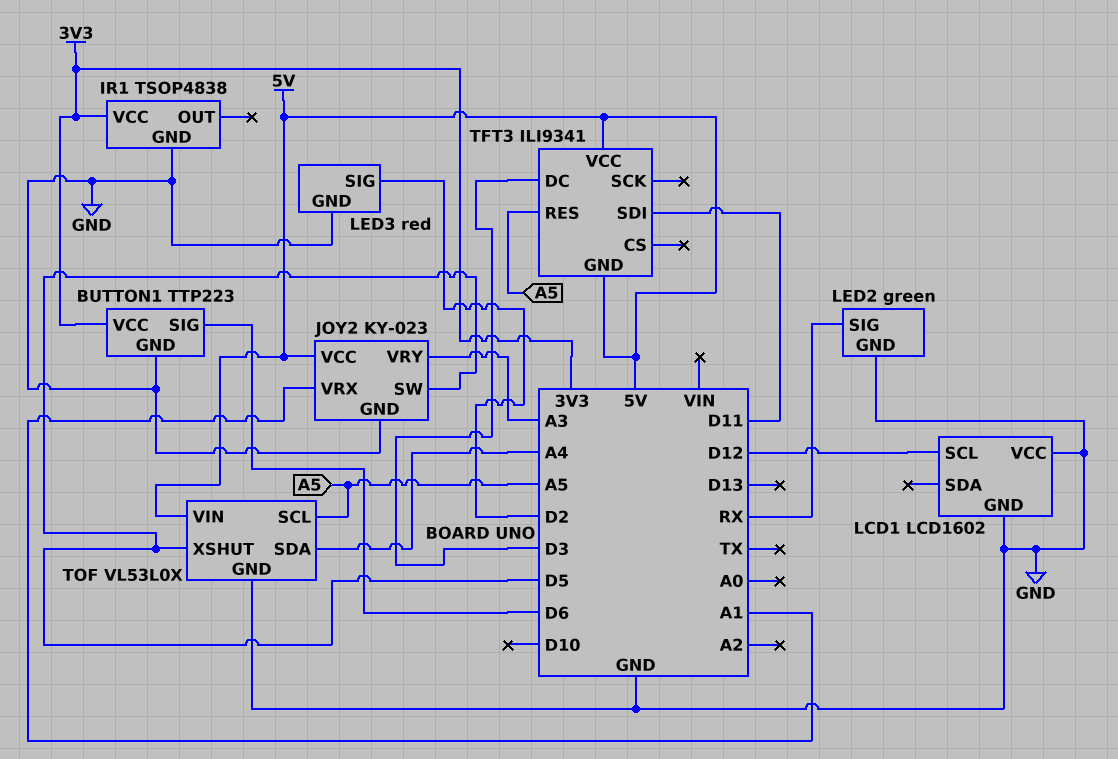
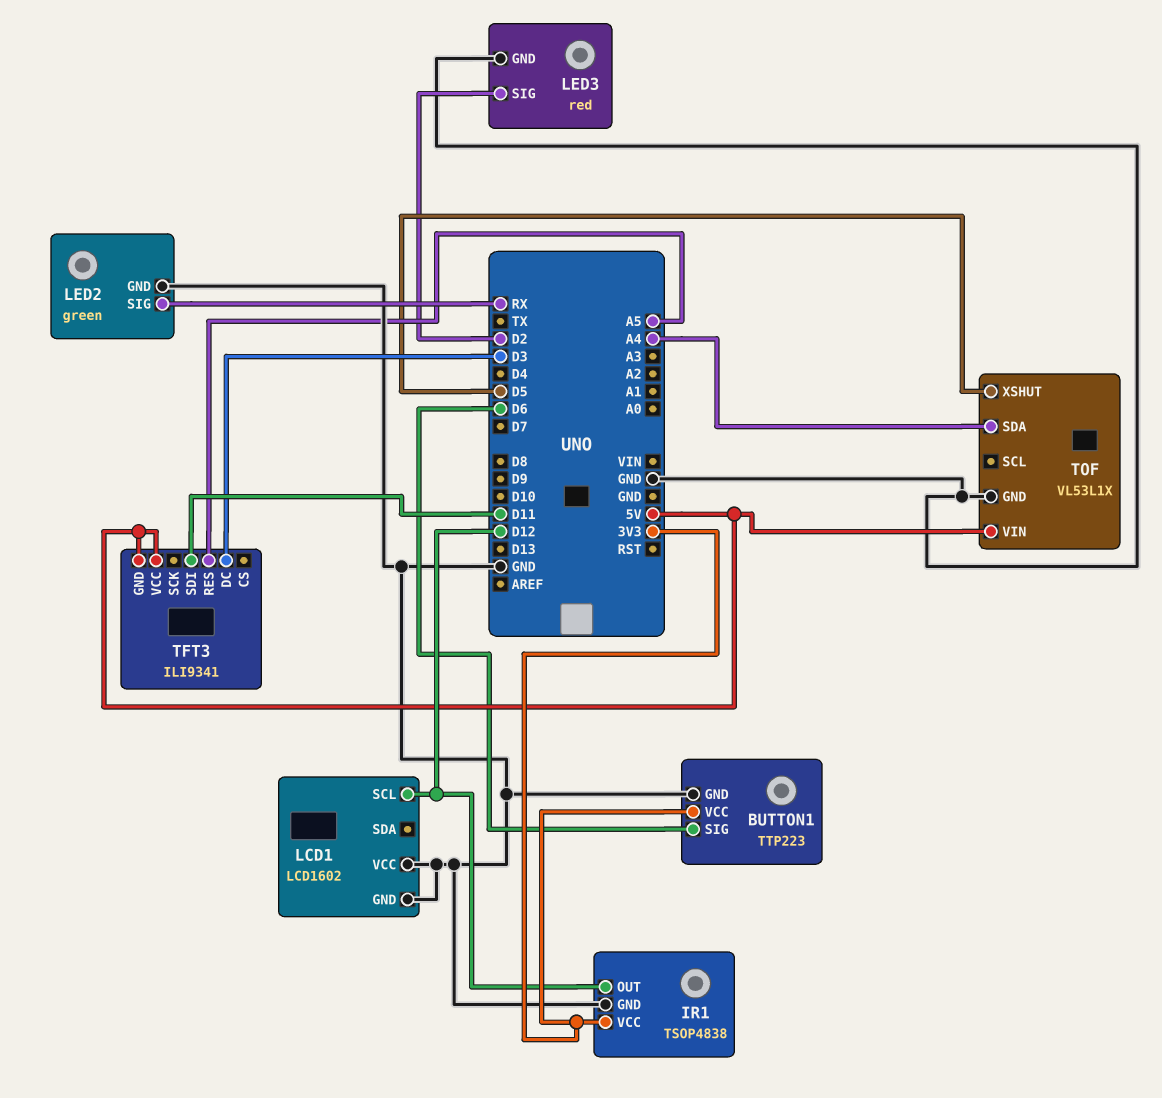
IR1 pin OUT: none -> D12
JOY2: KY-023 -> none
JOY2 pin GND: GND -> none
JOY2 pin SW: D5 -> none
JOY2 pin VCC: 5V -> none
JOY2 pin VRX: A1 -> none
JOY2 pin VRY: A3 -> none
TOF: VL53L0X -> VL53L1X
TOF pin SCL: A5 -> none

